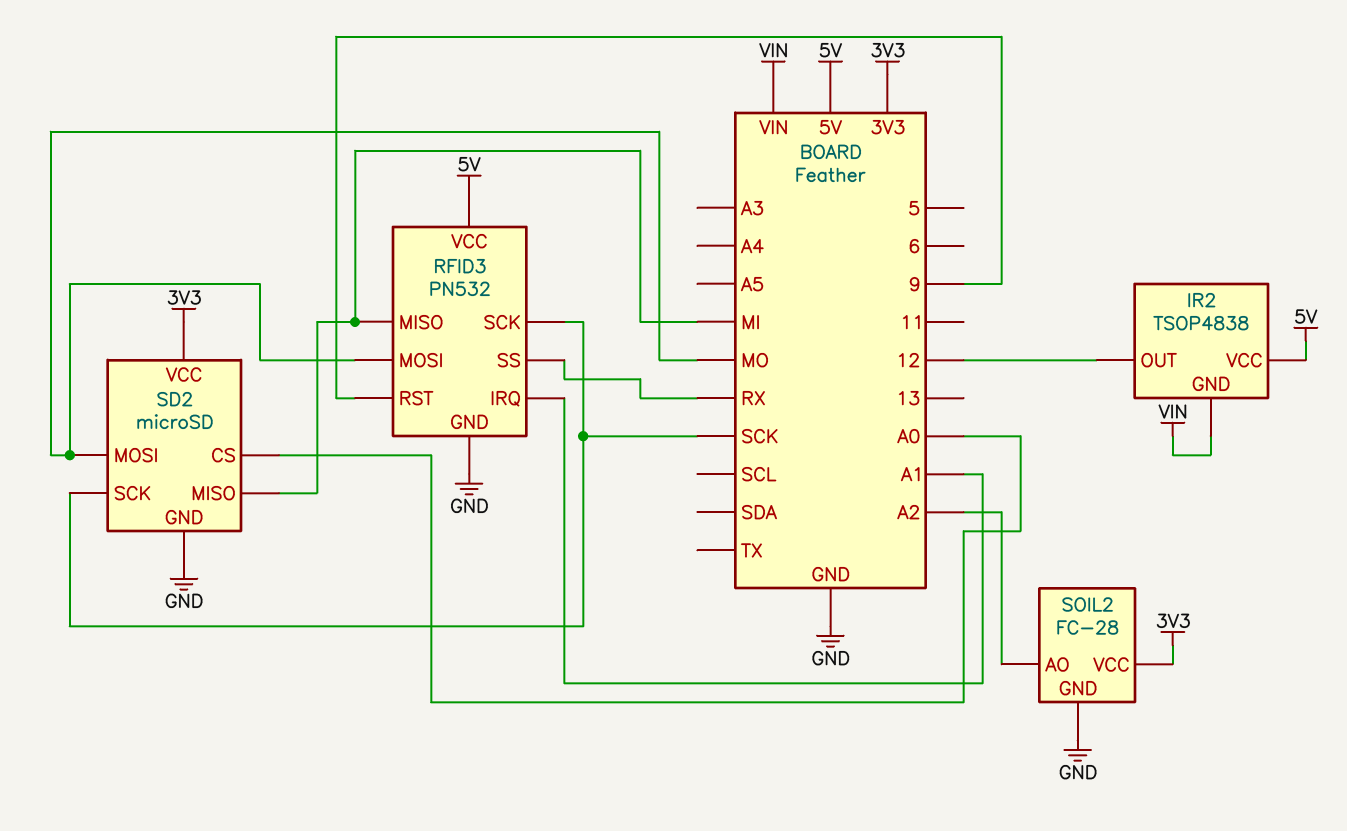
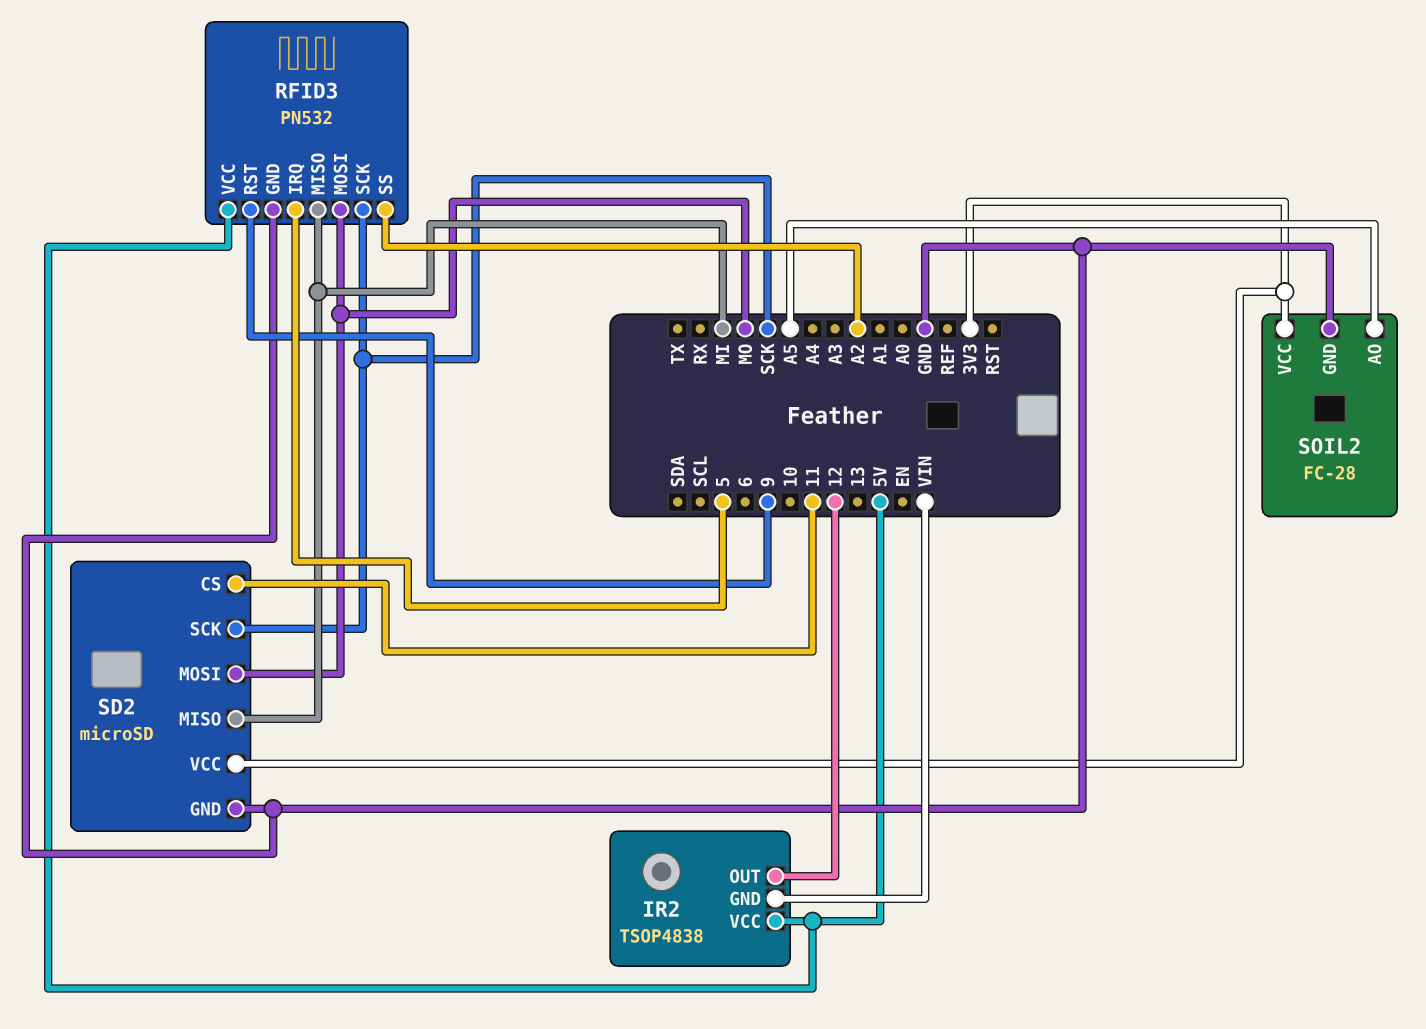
RFID3 pin IRQ: A1 -> 5
RFID3 pin SS: RX -> A2
SD2 pin CS: A0 -> 11
SOIL2 pin AO: A2 -> A5

